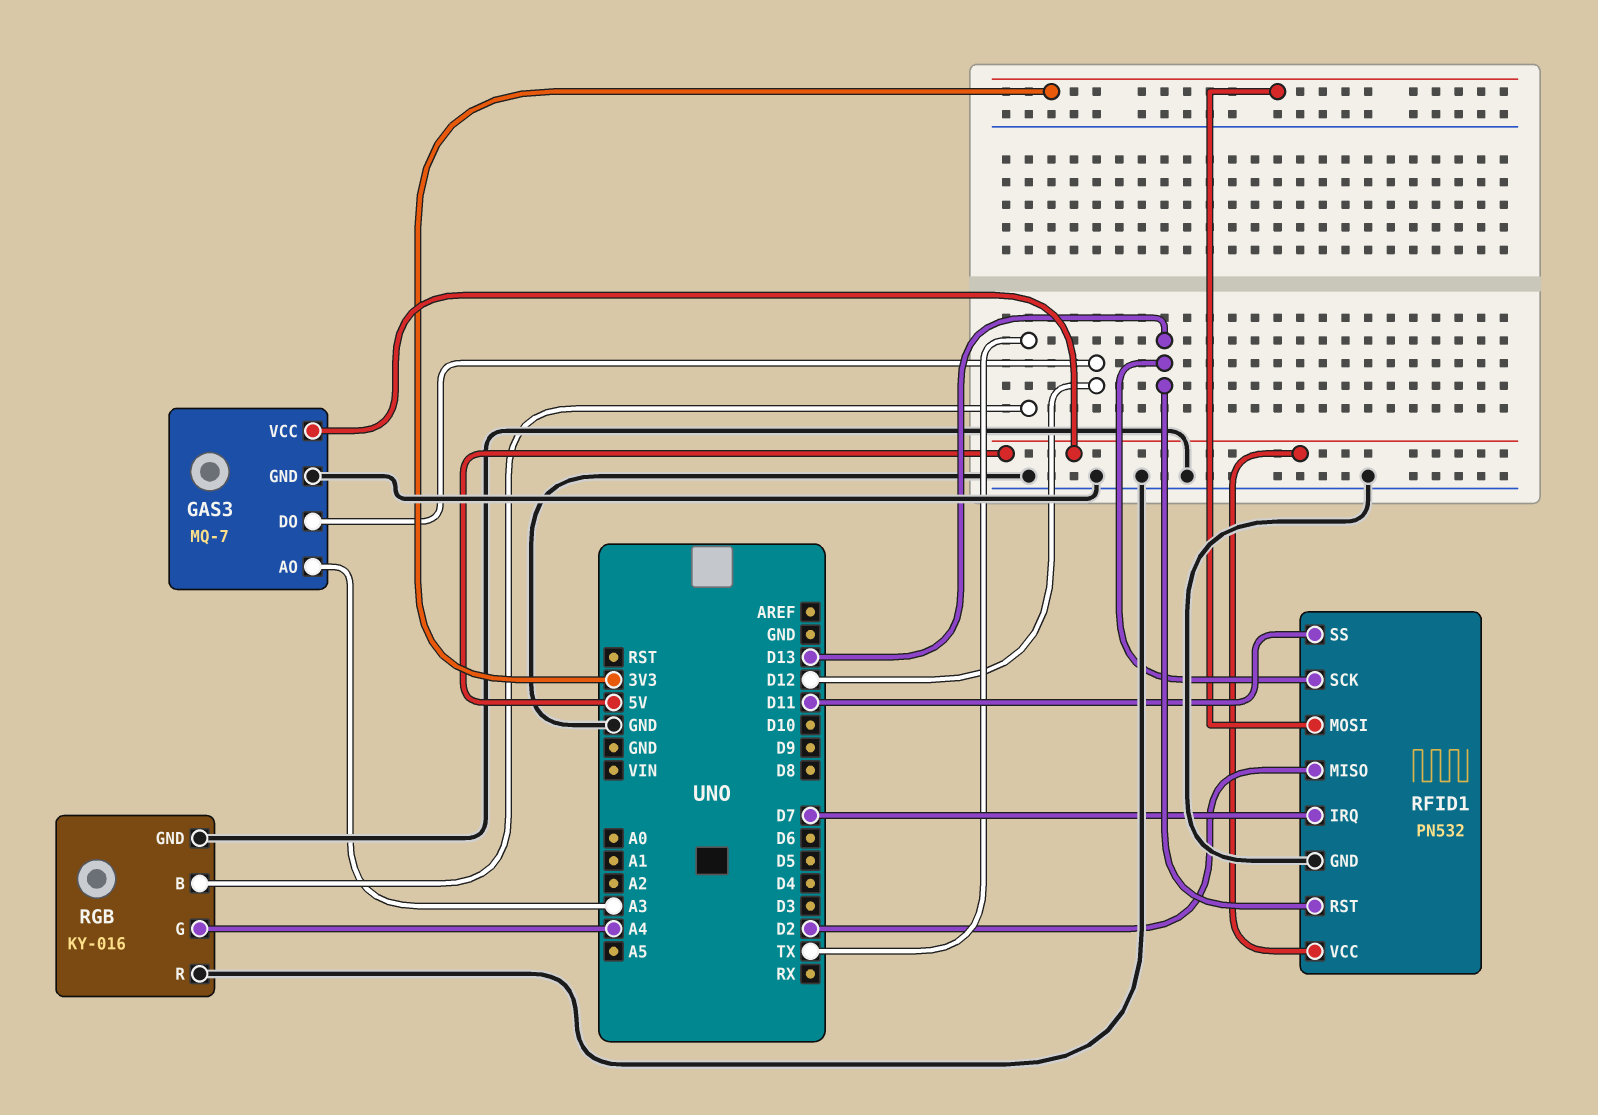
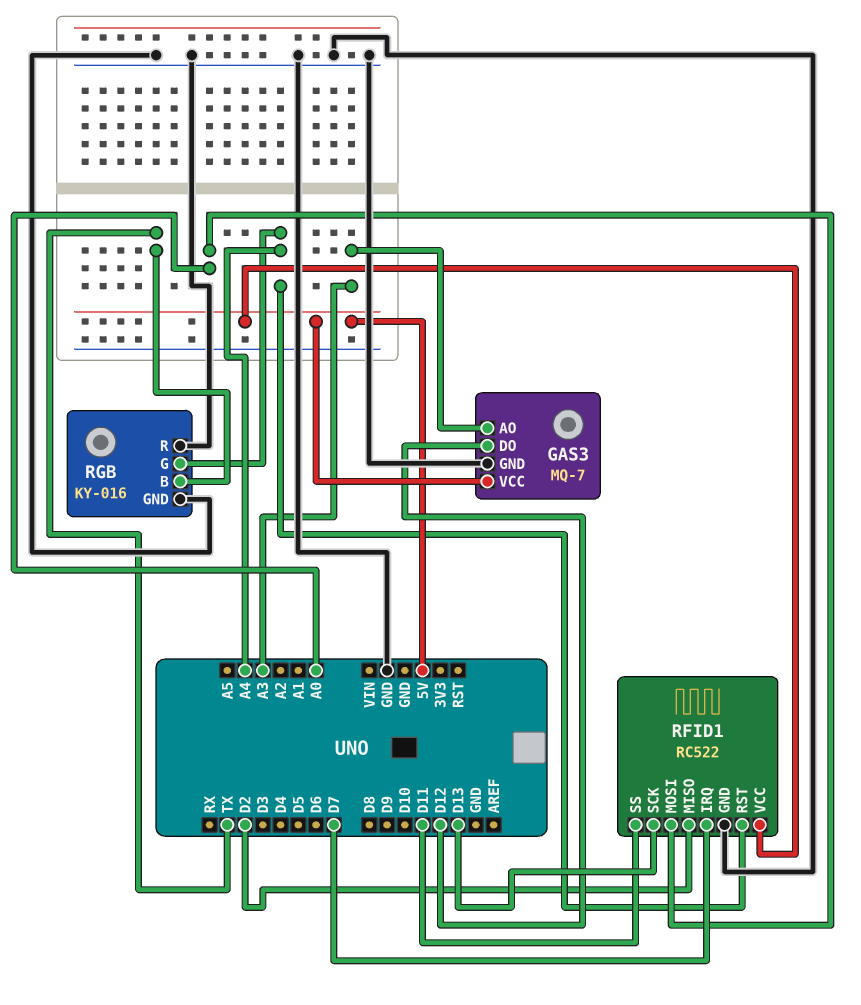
RFID1: PN532 -> RC522
RFID1 pin MOSI: 3V3 -> A0
RFID1 pin RST: D13 -> A4

